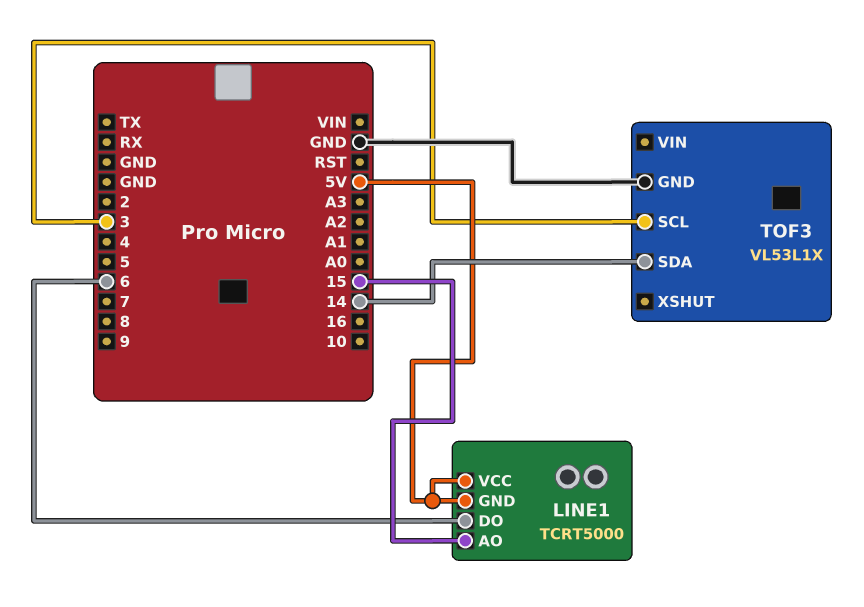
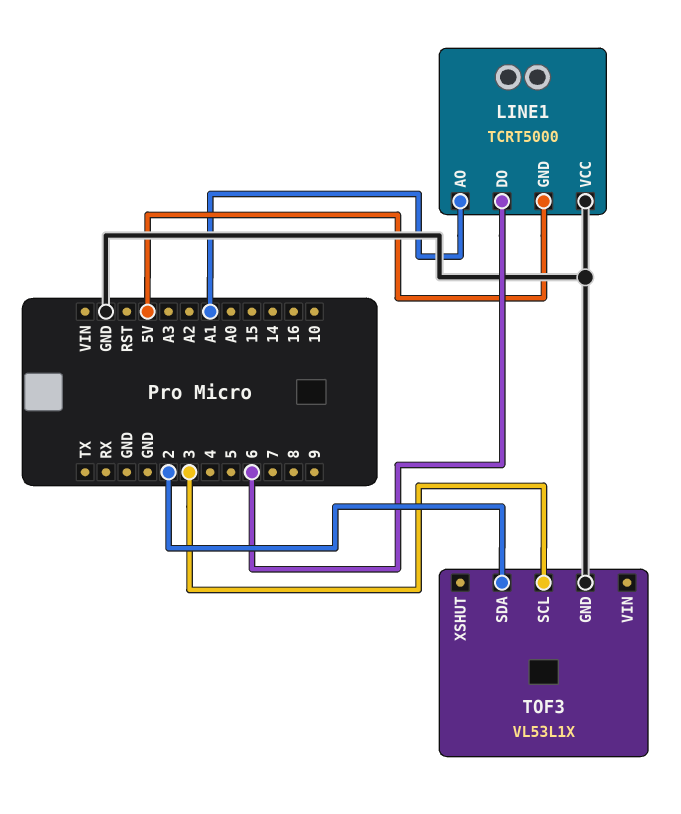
LINE1 pin AO: 15 -> A1
LINE1 pin VCC: 5V -> GND
TOF3 pin SDA: 14 -> 2

